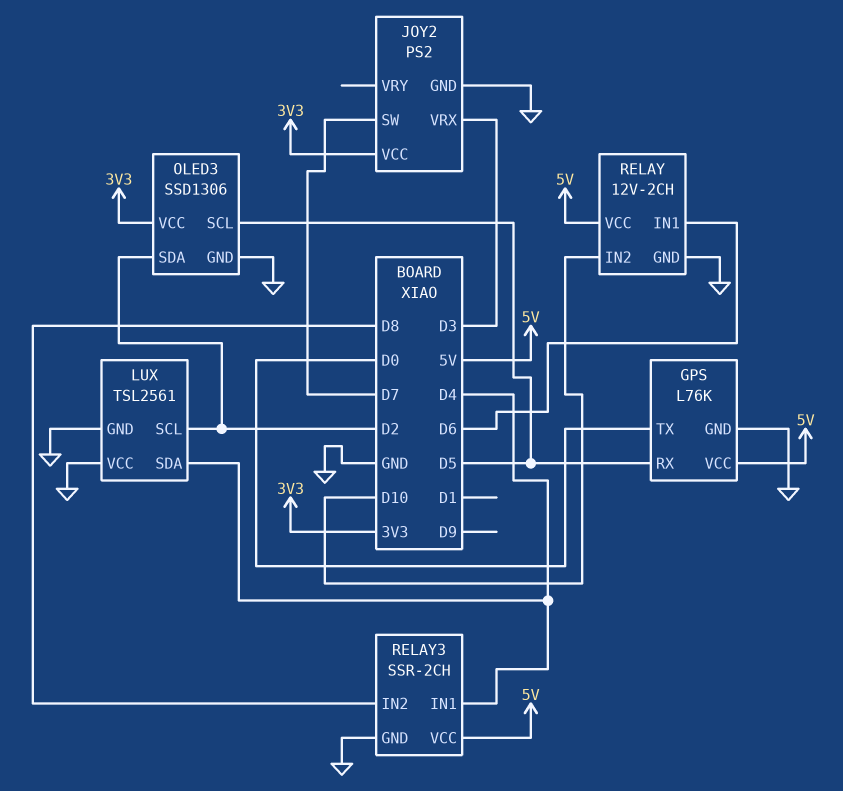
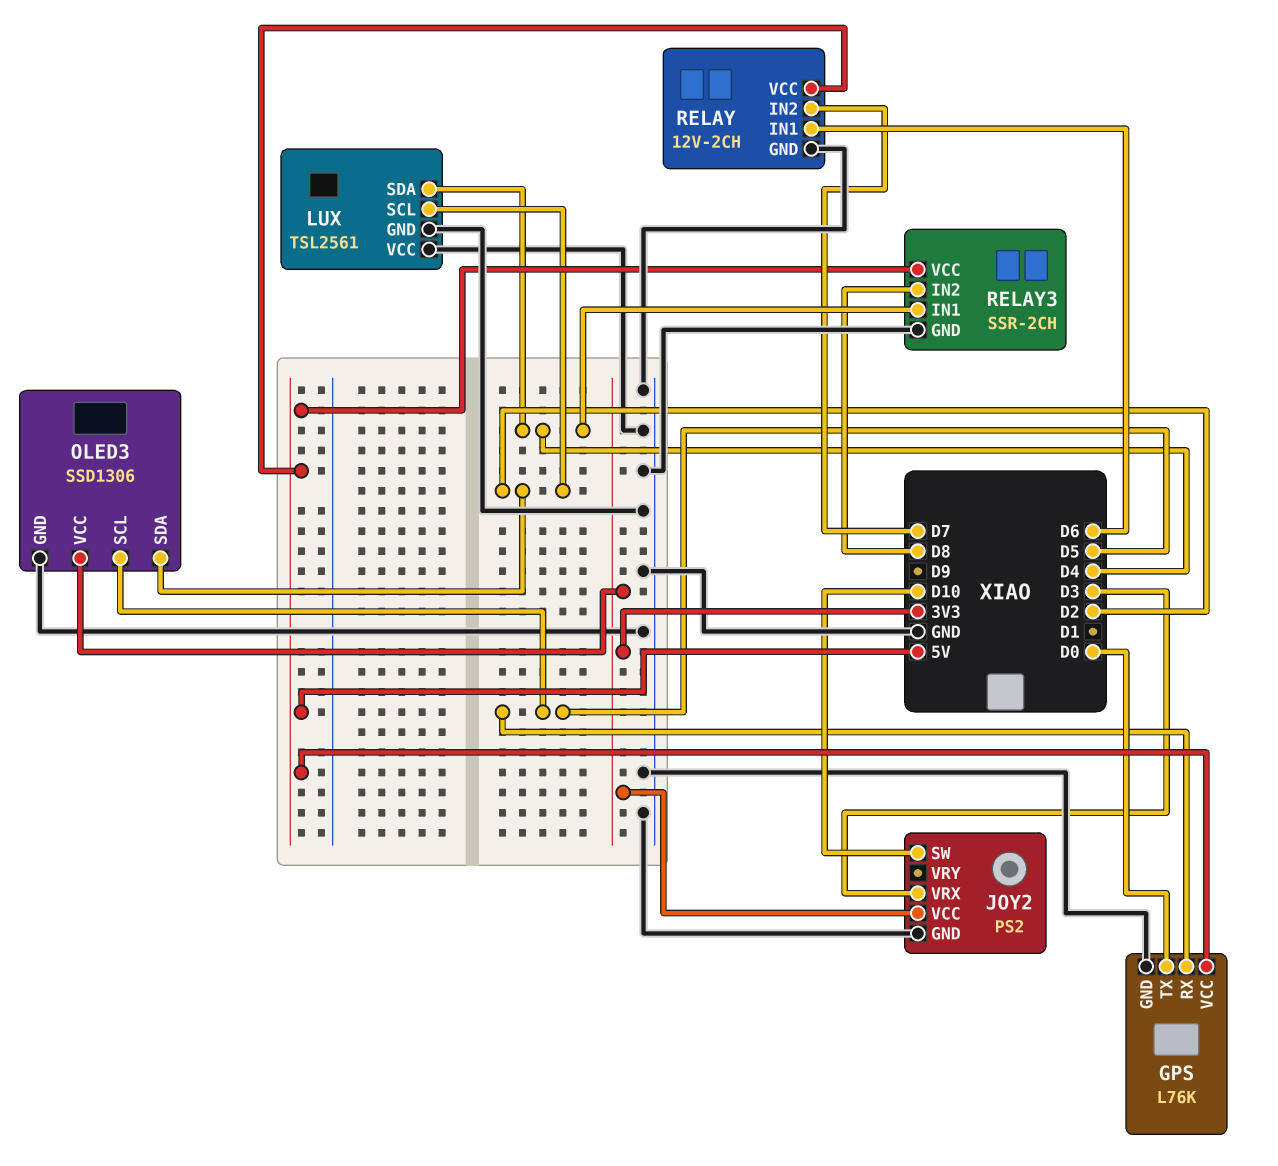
JOY2 pin SW: D7 -> D10
RELAY pin IN2: D10 -> D7

